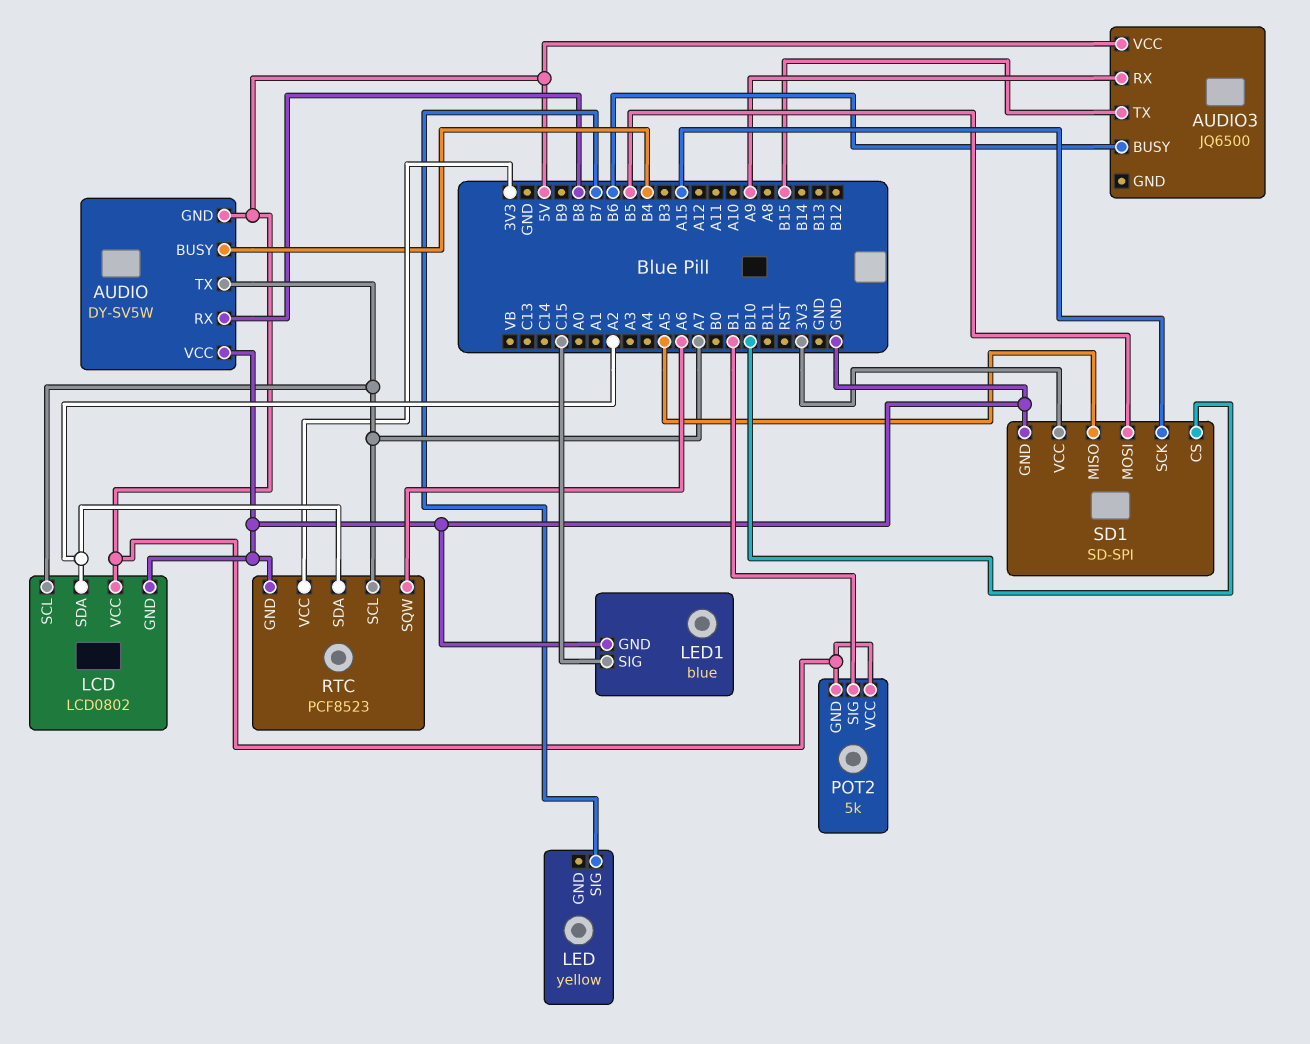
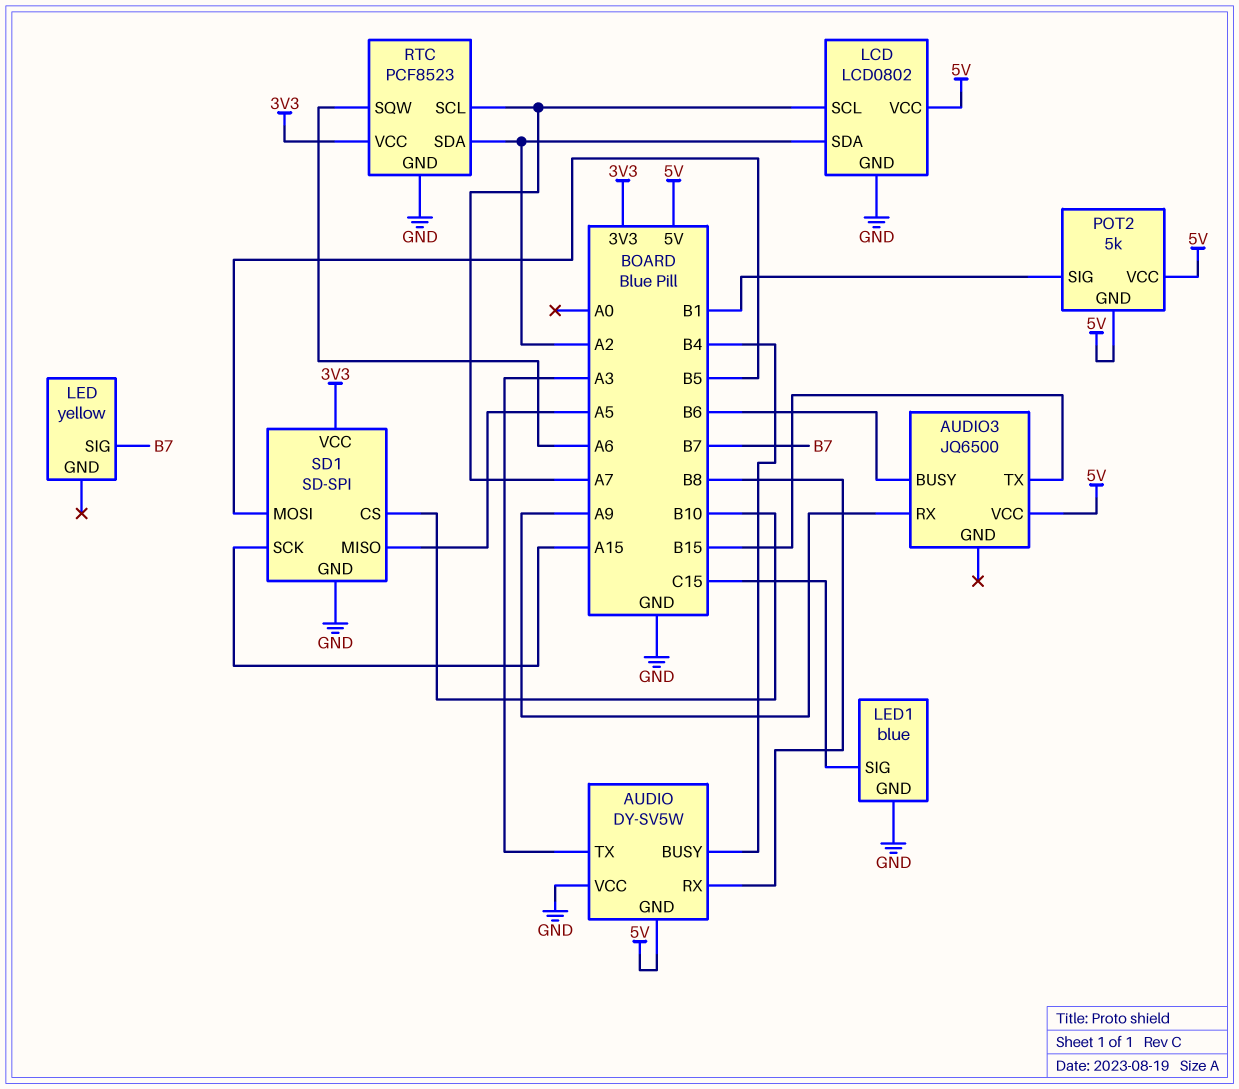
AUDIO pin TX: A7 -> A3

